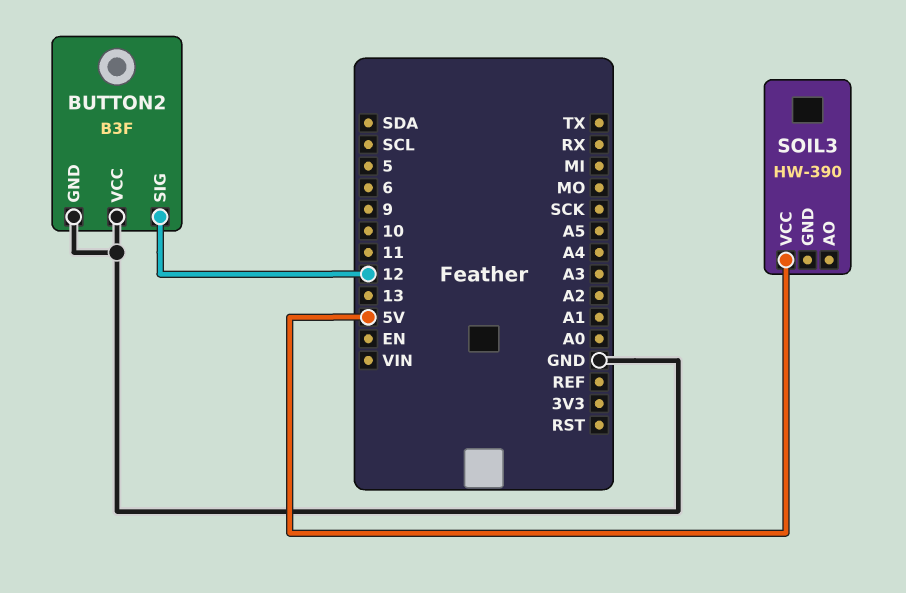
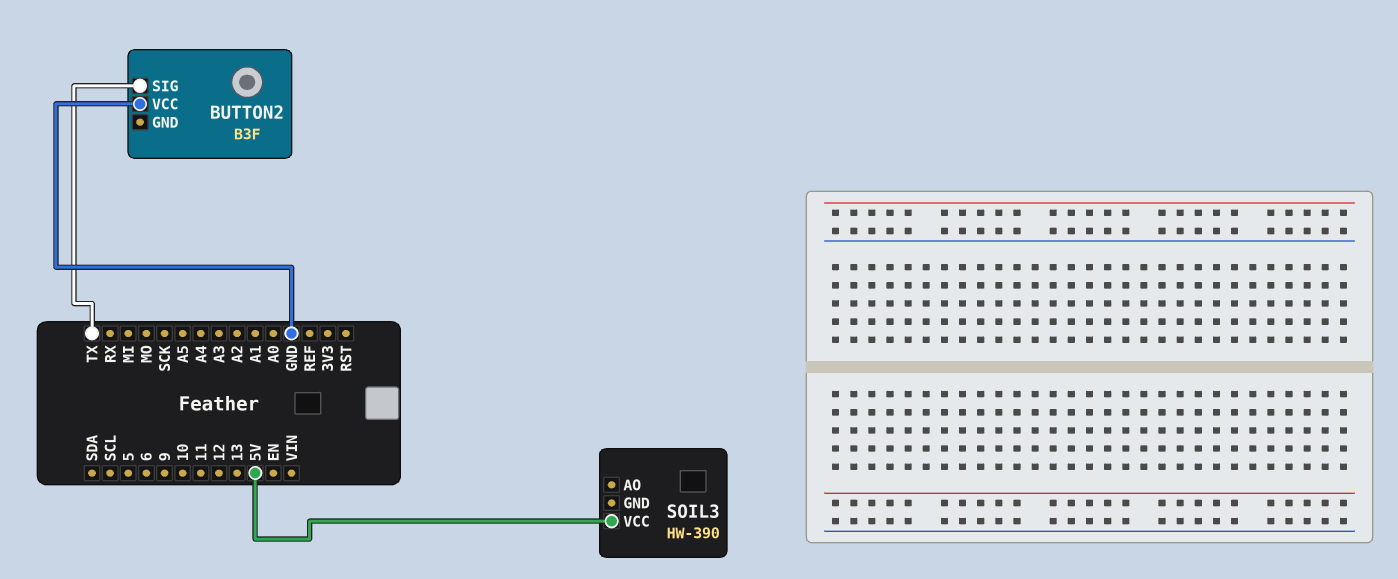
BUTTON2 pin GND: GND -> none
BUTTON2 pin SIG: 12 -> TX

